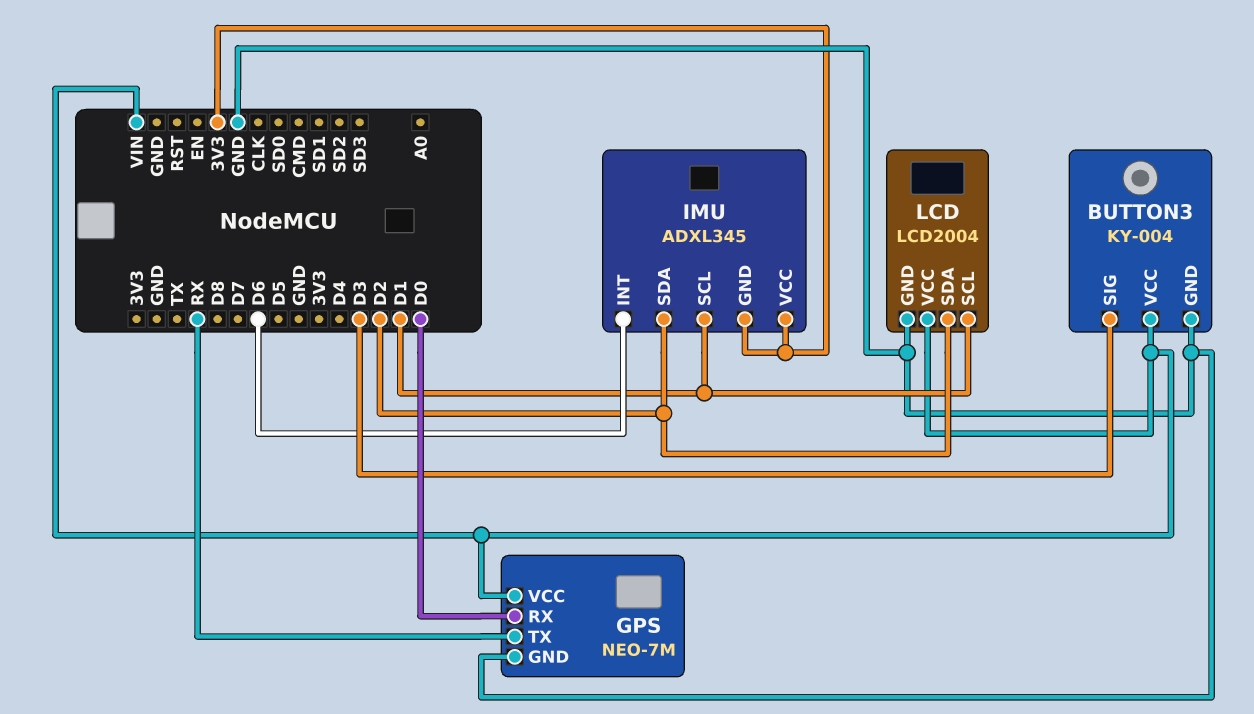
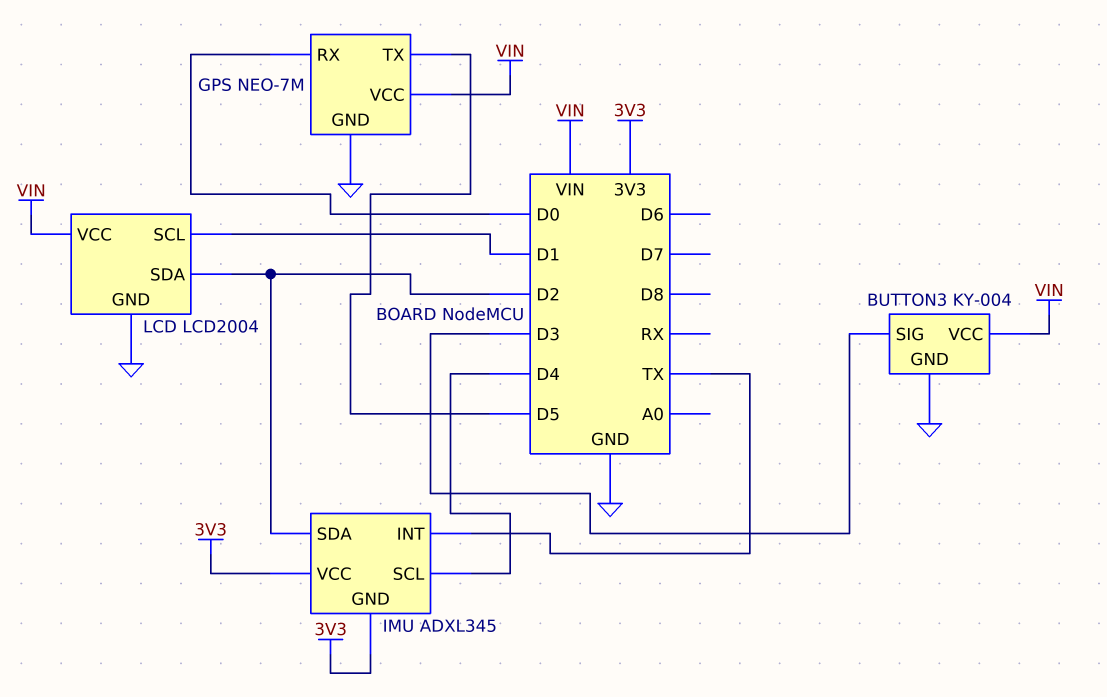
GPS pin TX: RX -> D5
IMU pin INT: D6 -> TX
IMU pin SCL: D1 -> D4

